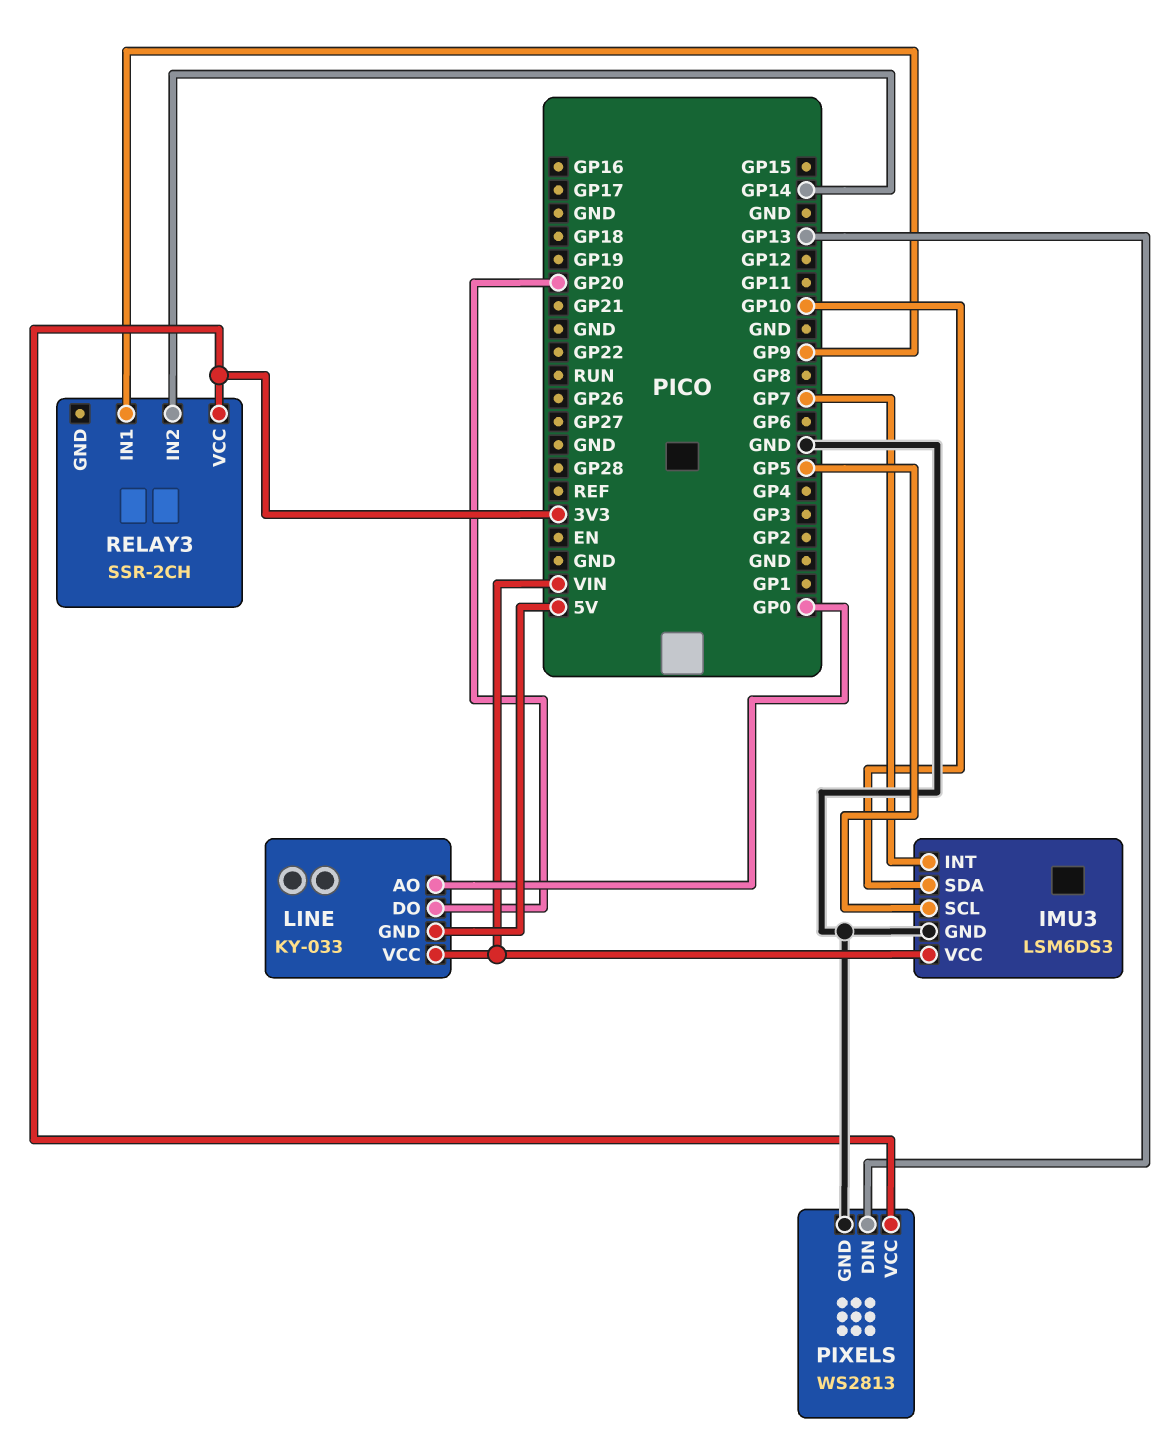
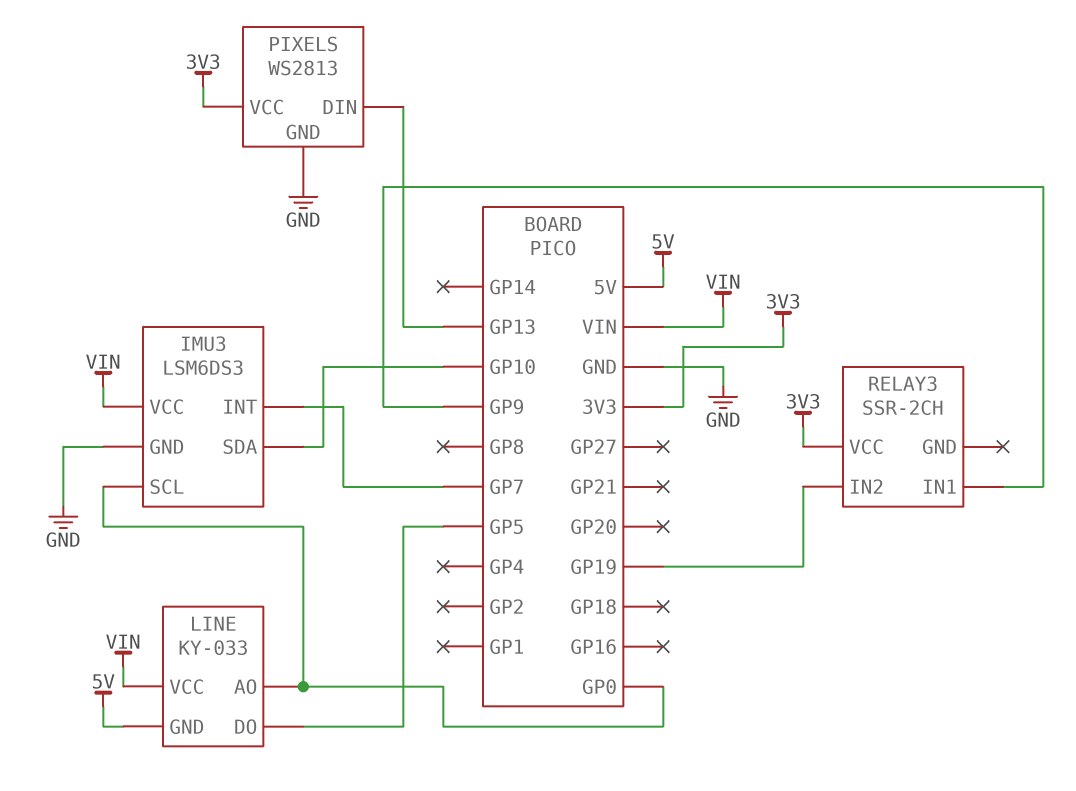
IMU3 pin SCL: GP5 -> GP0
LINE pin DO: GP20 -> GP5
RELAY3 pin IN2: GP14 -> GP19

